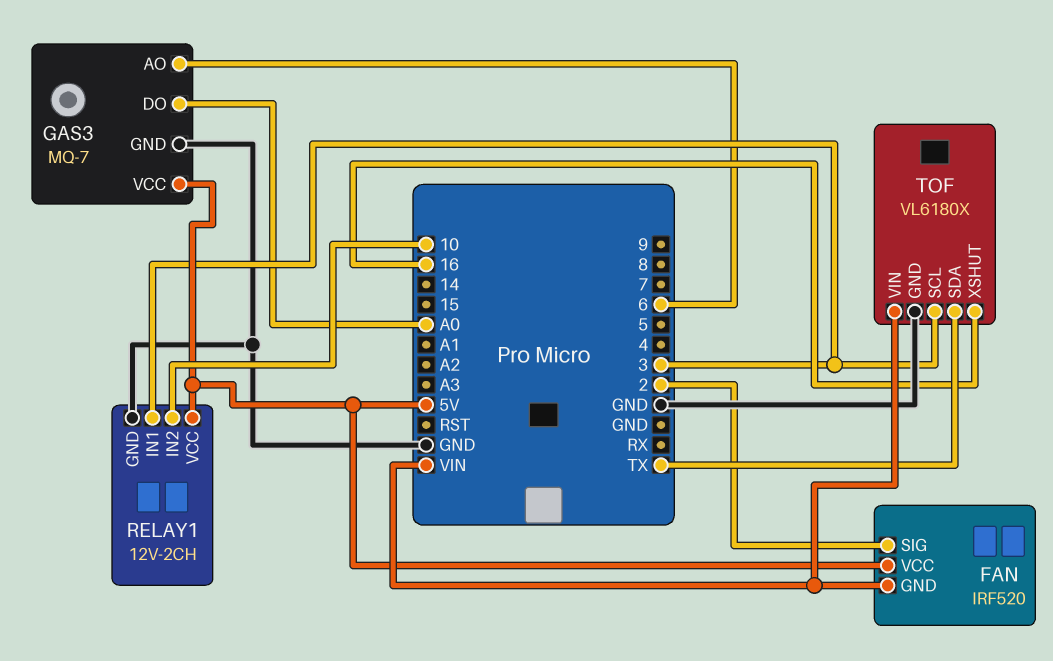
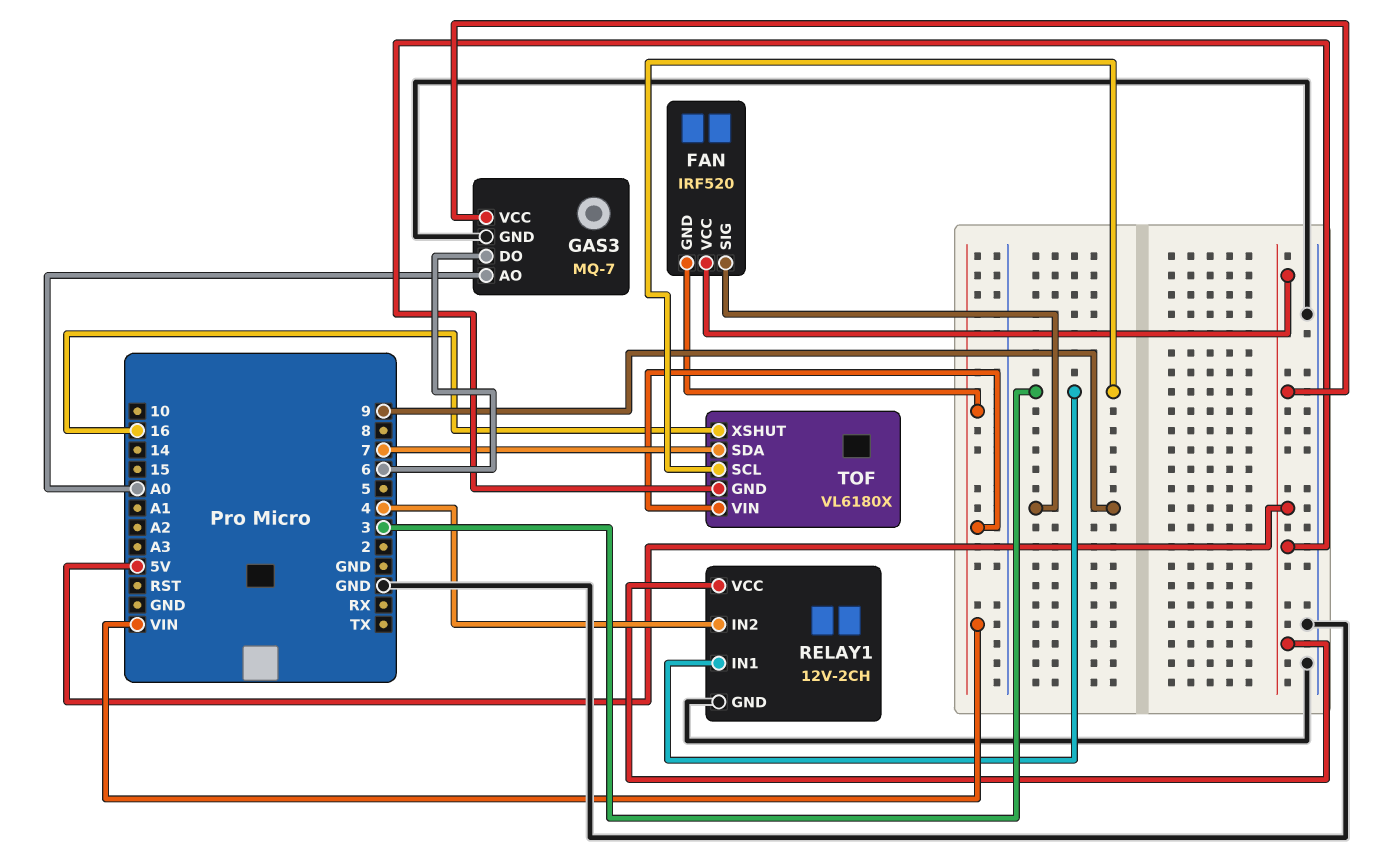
FAN pin SIG: 2 -> 9
GAS3 pin AO: 6 -> A0
GAS3 pin DO: A0 -> 6
RELAY1 pin IN2: 10 -> 4
TOF pin GND: GND -> 5V
TOF pin SDA: TX -> 7

